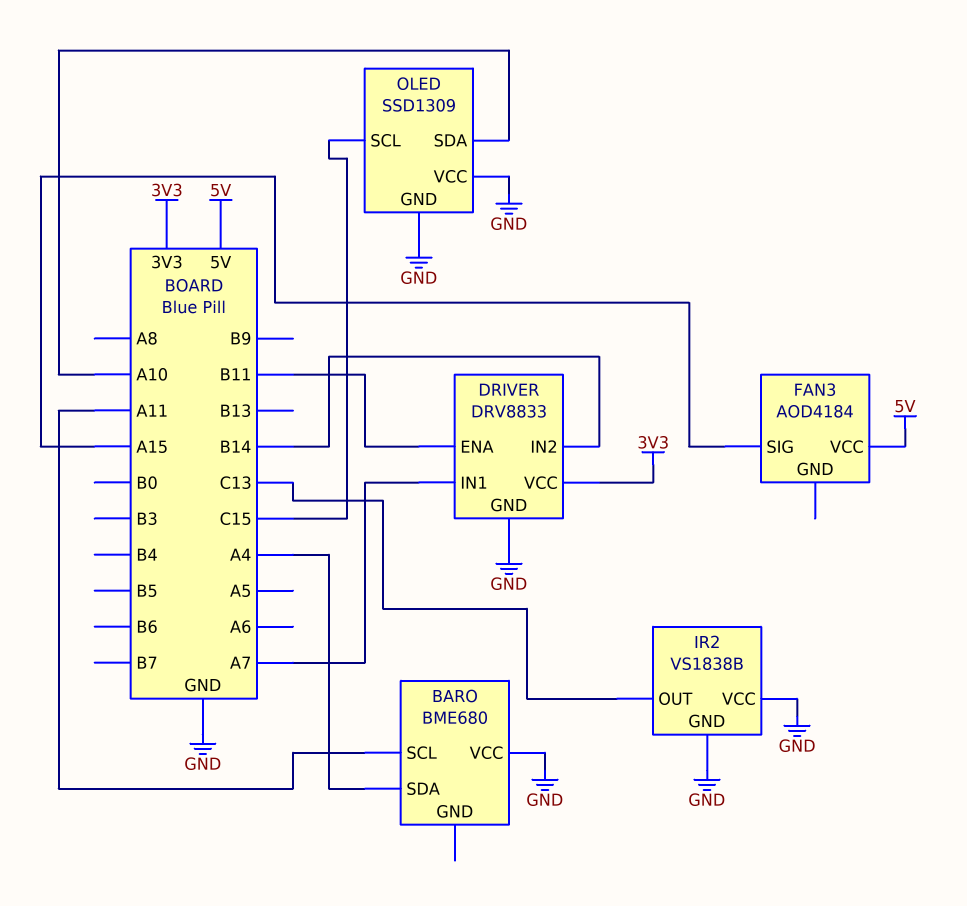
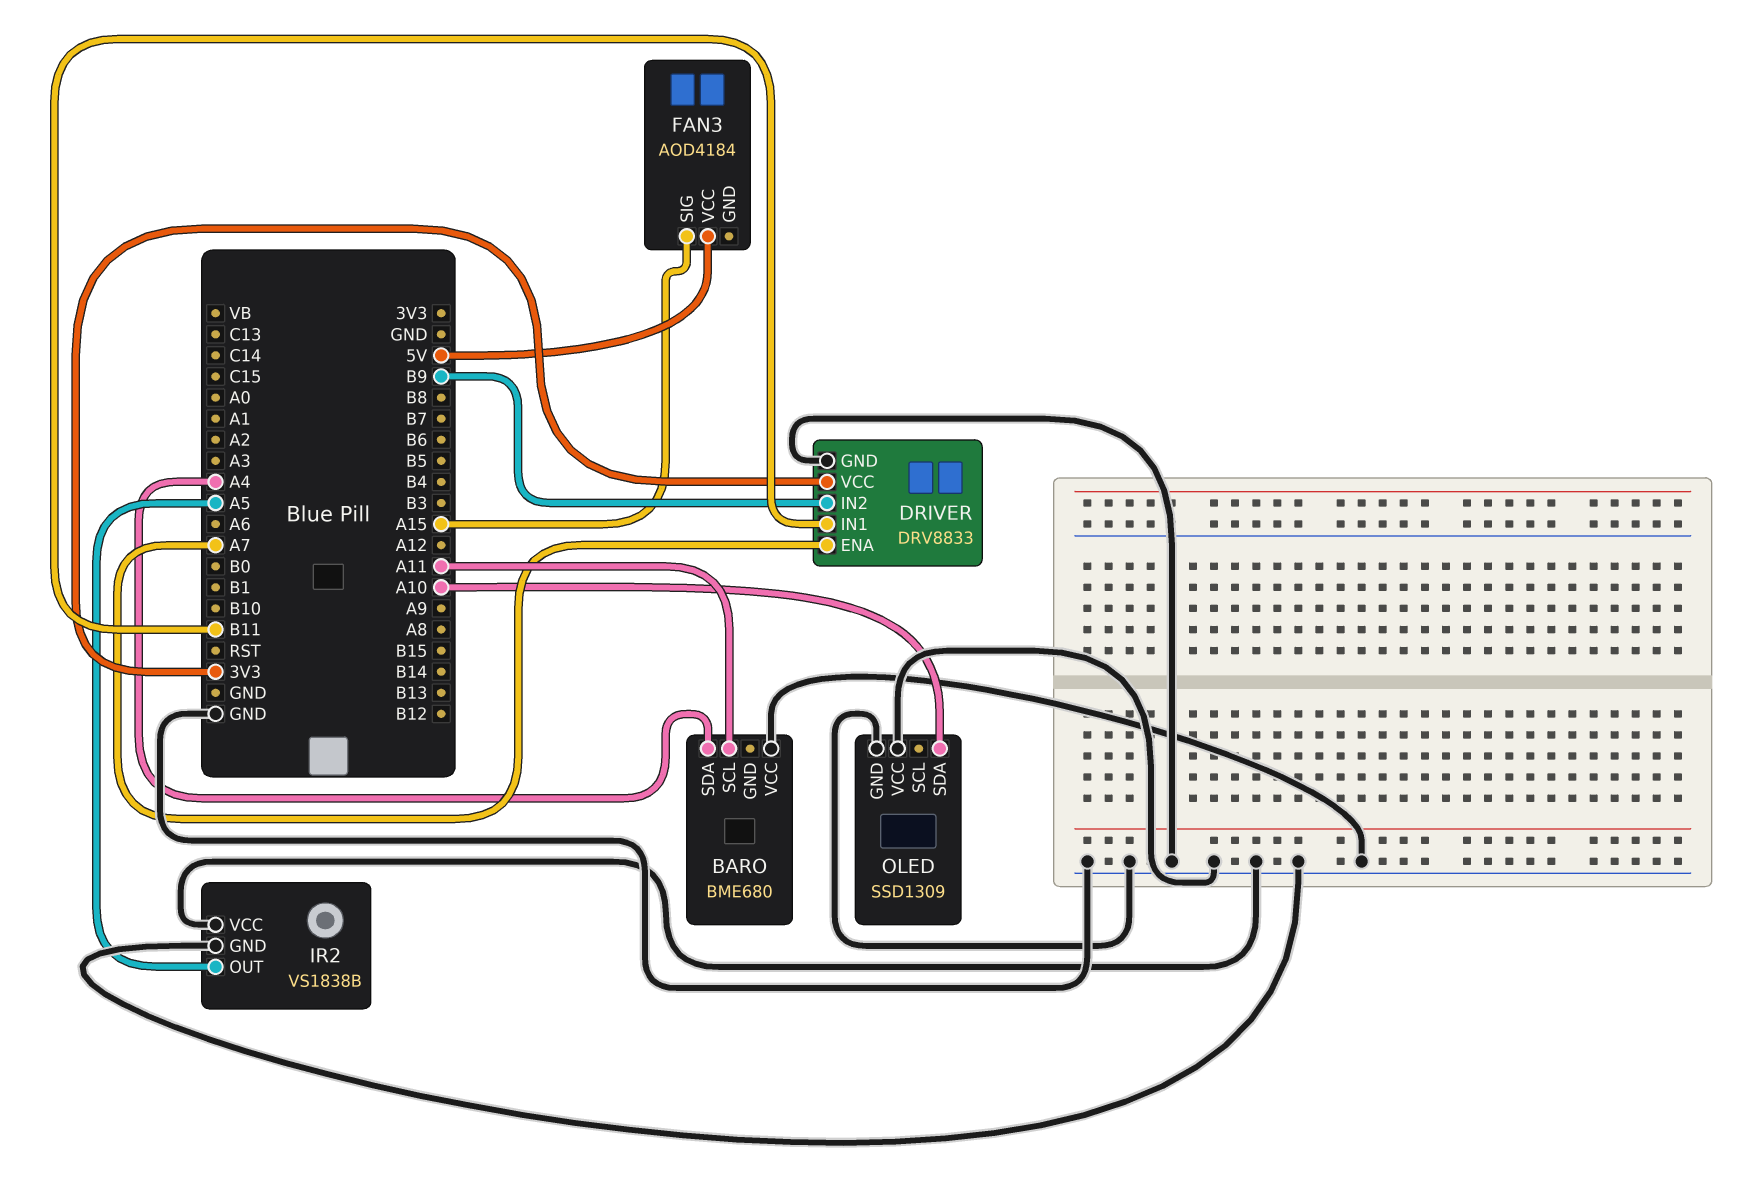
DRIVER pin ENA: B11 -> A7
DRIVER pin IN1: A7 -> B11
DRIVER pin IN2: B14 -> B9
IR2 pin OUT: C13 -> A5
OLED pin SCL: C15 -> none

